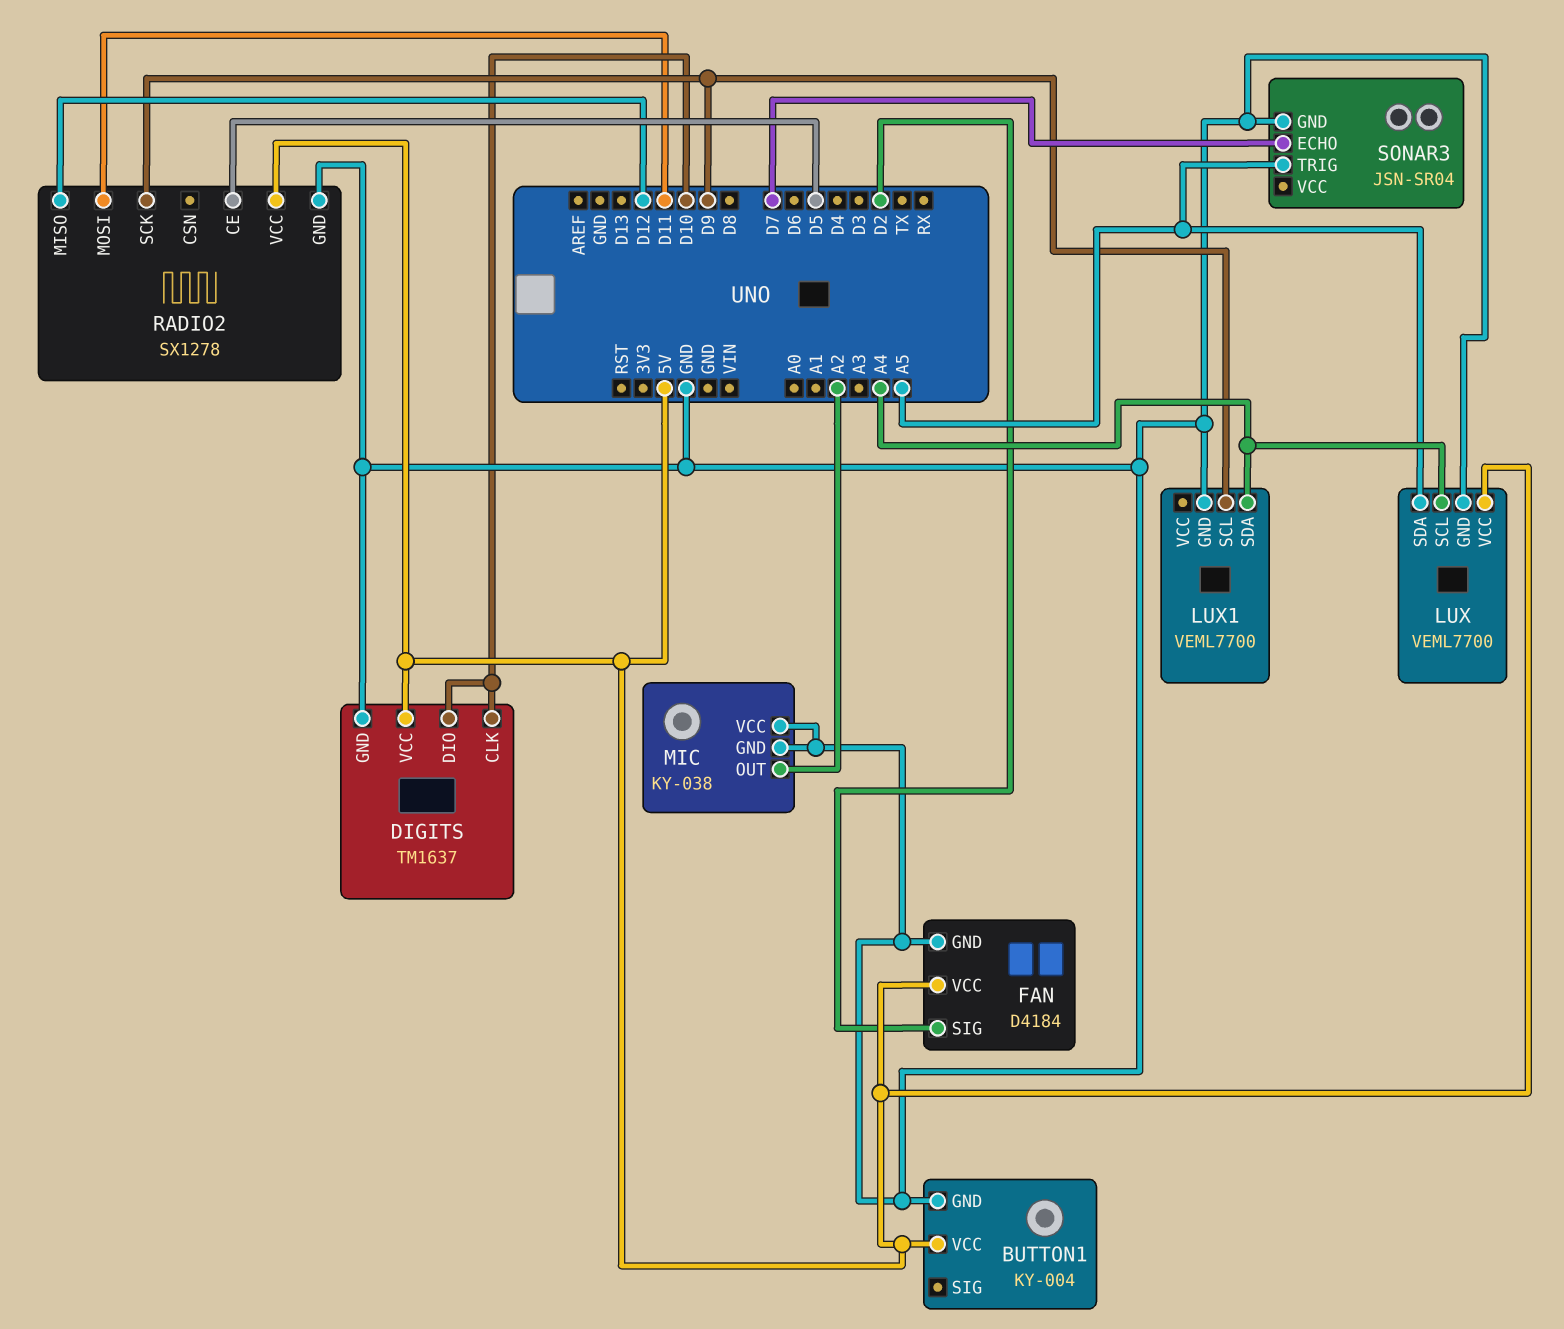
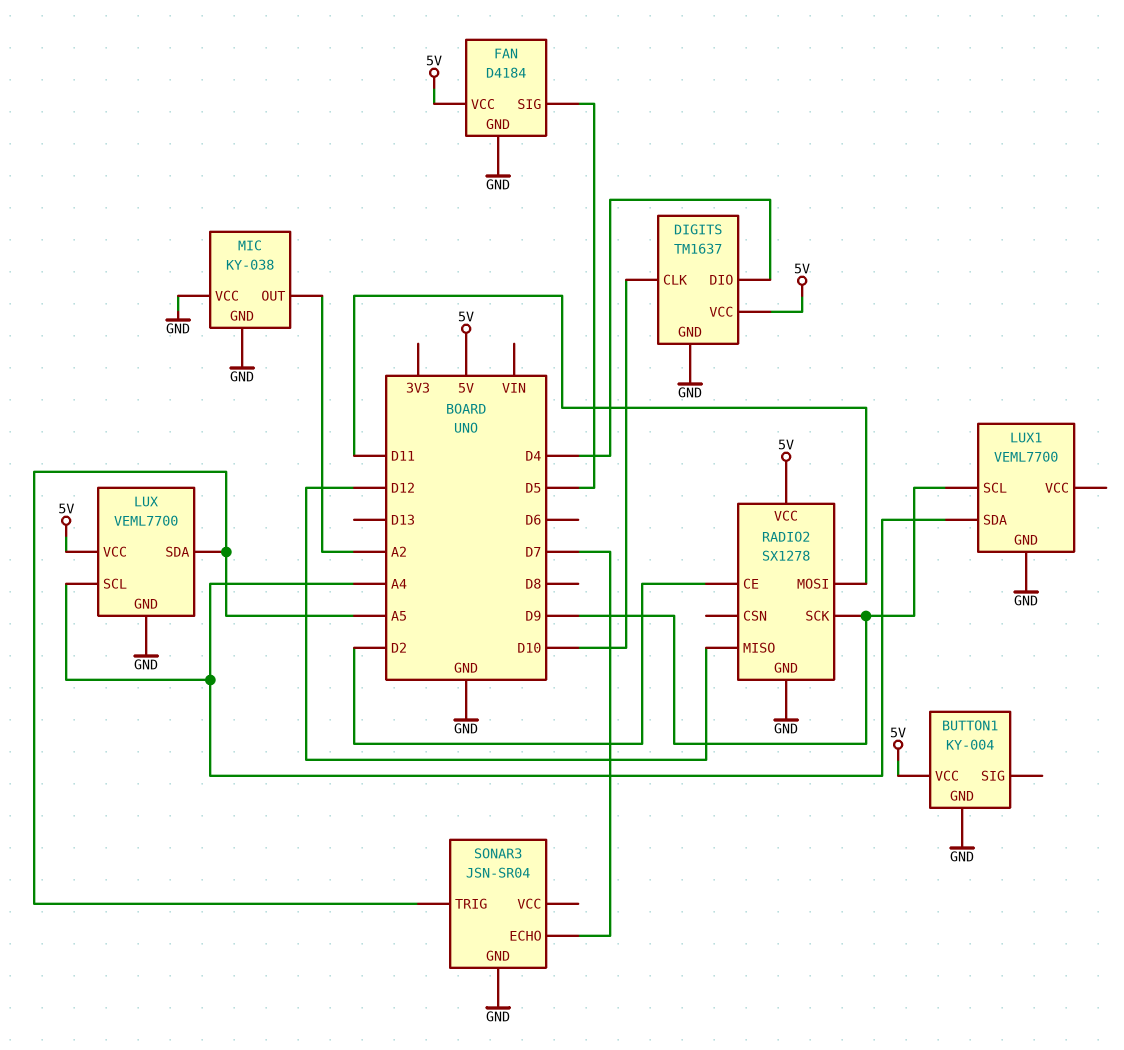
DIGITS pin DIO: D10 -> D4
FAN pin SIG: D2 -> D5
RADIO2 pin CE: D5 -> D2

